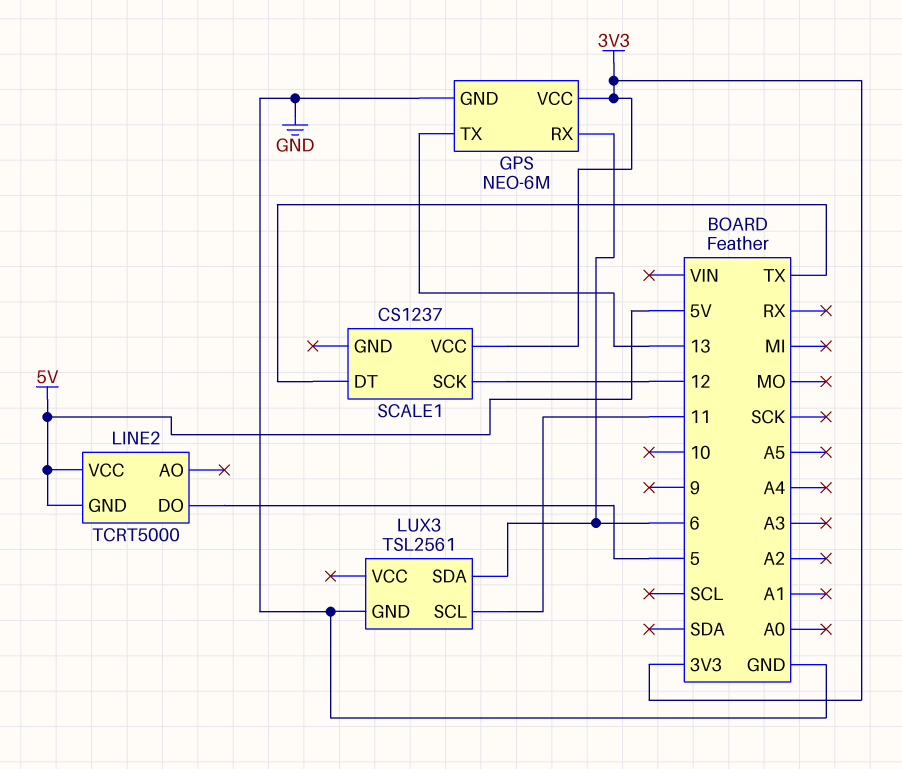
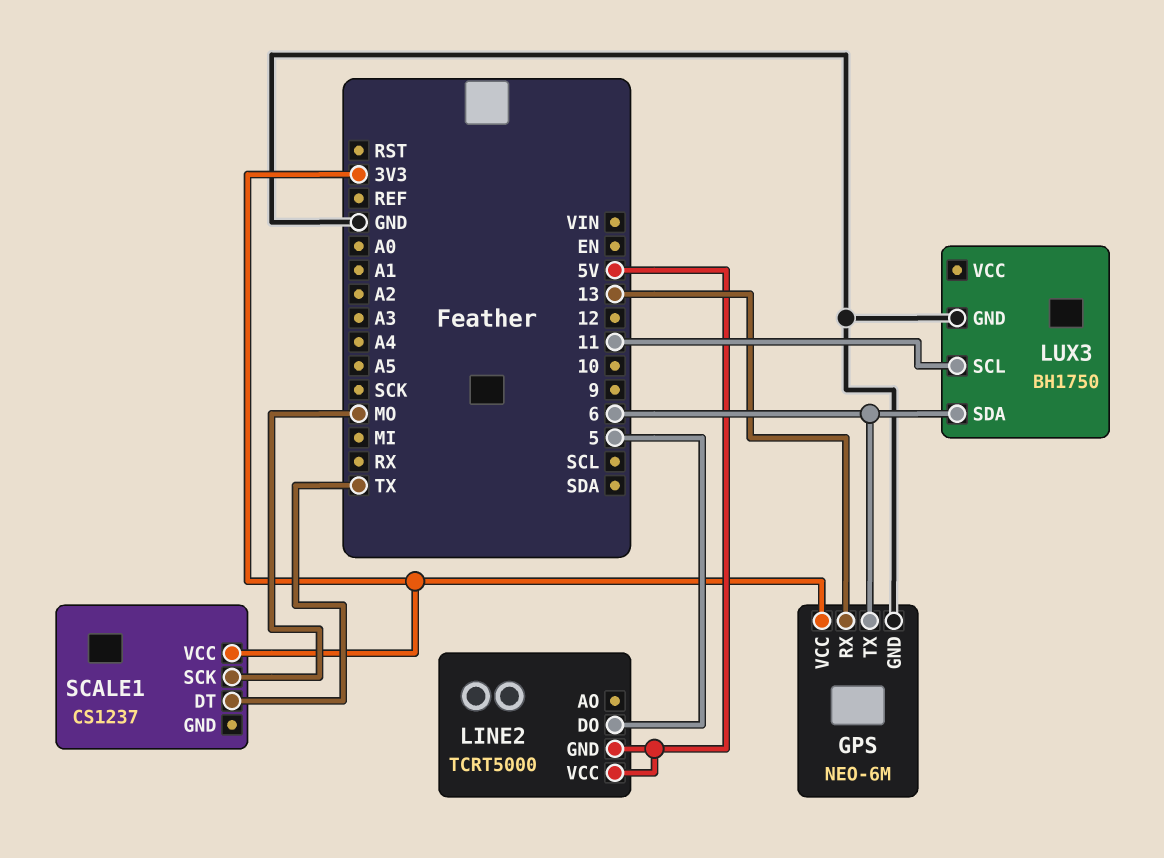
GPS pin RX: 6 -> 13
GPS pin TX: 13 -> 6
LUX3: TSL2561 -> BH1750
SCALE1 pin SCK: 12 -> MO

